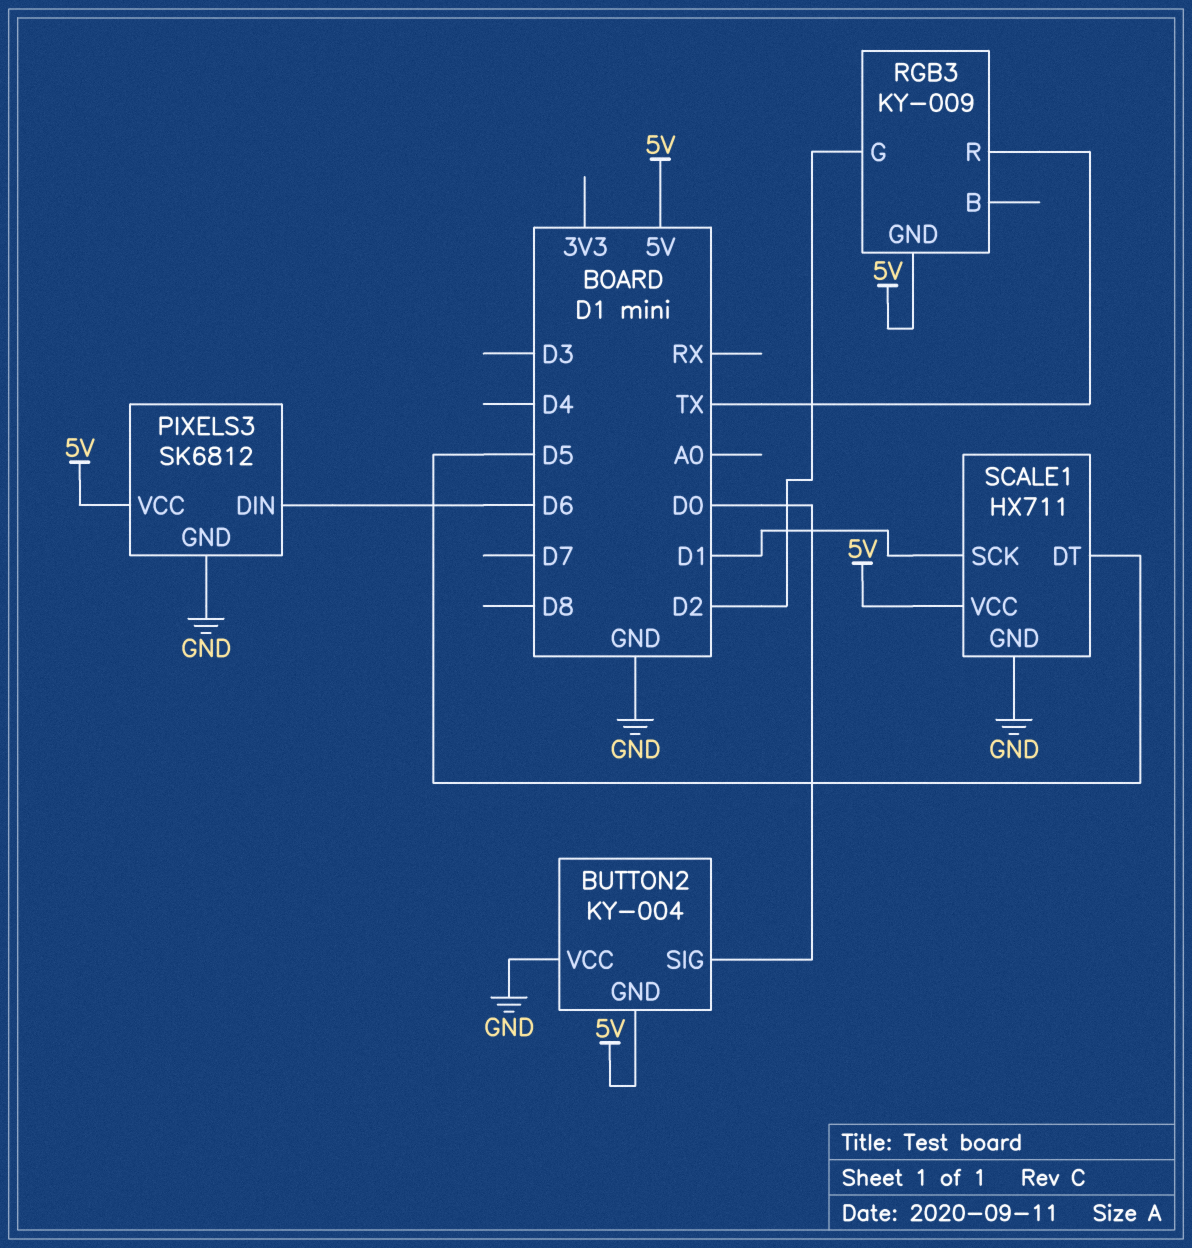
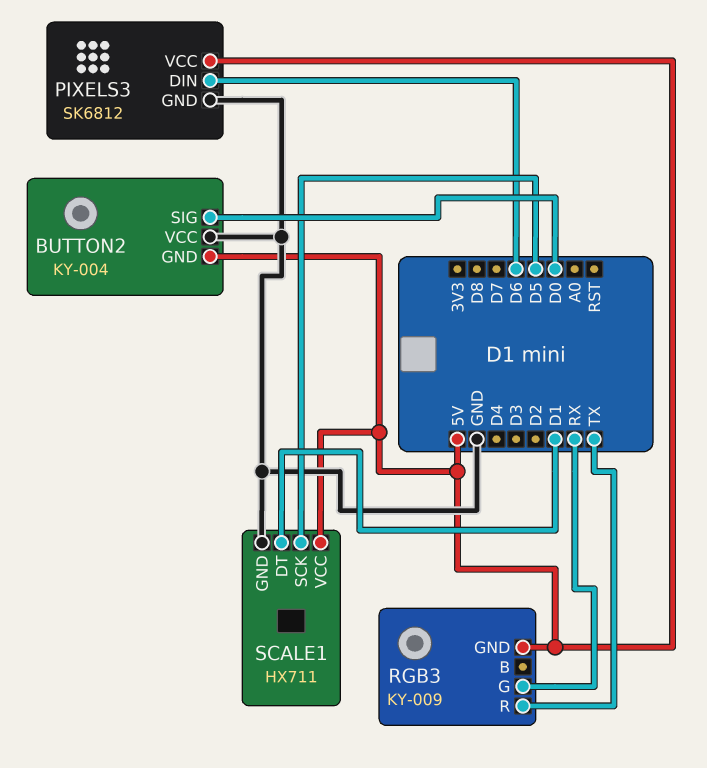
RGB3 pin G: D2 -> RX
SCALE1 pin DT: D5 -> D1
SCALE1 pin SCK: D1 -> D5

